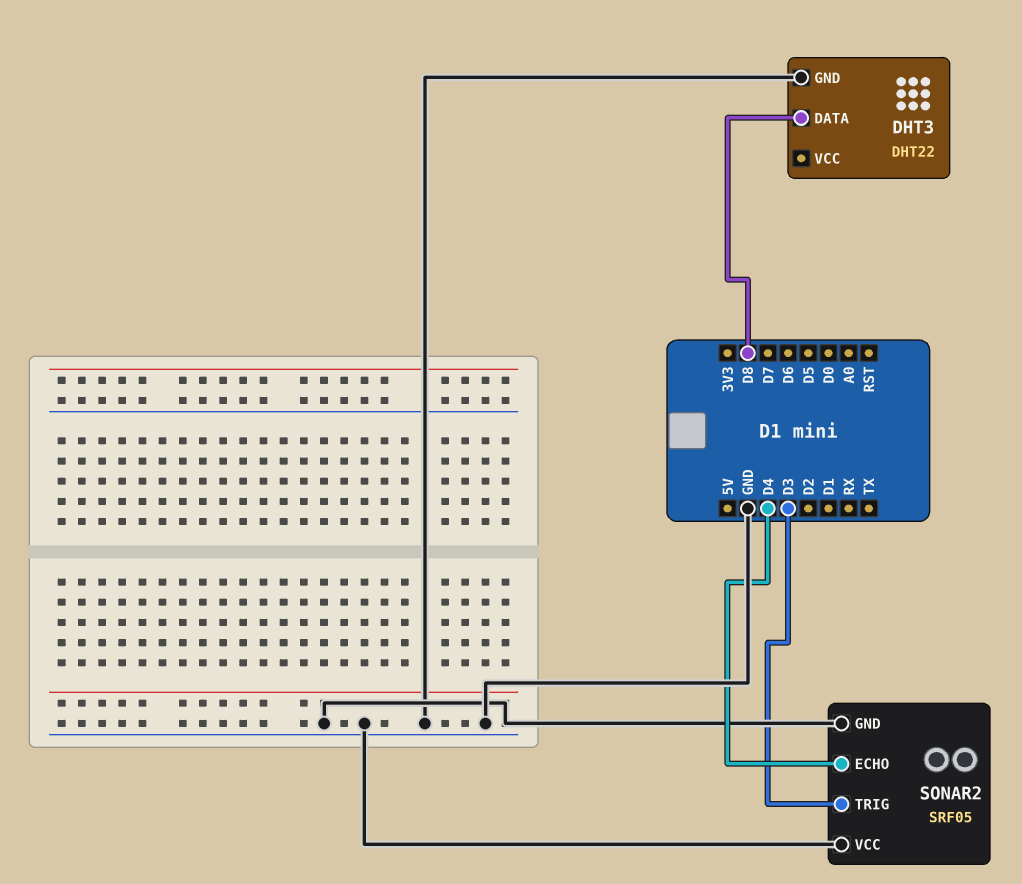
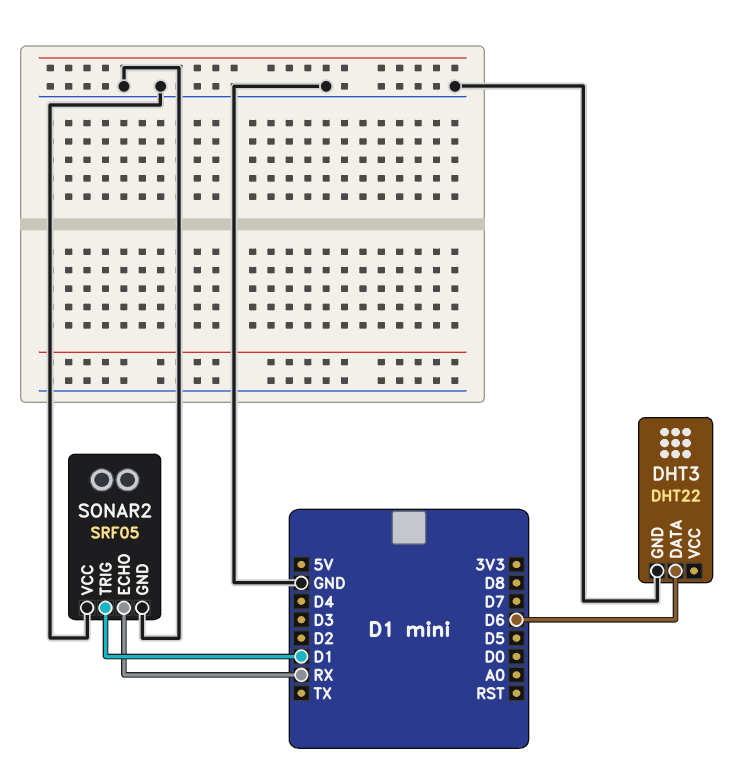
DHT3 pin DATA: D8 -> D6
SONAR2 pin ECHO: D4 -> RX
SONAR2 pin TRIG: D3 -> D1

